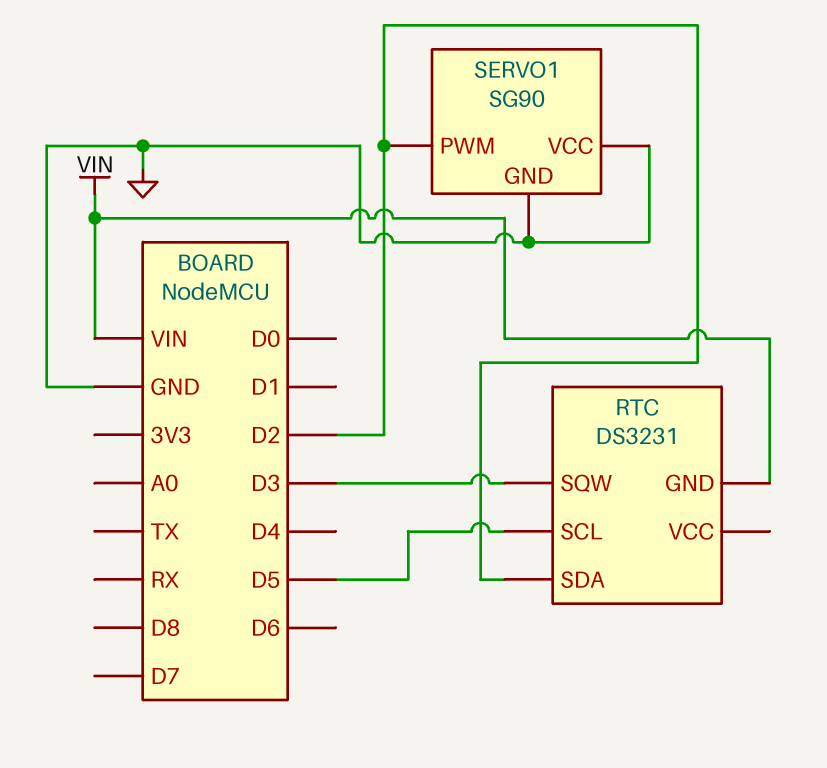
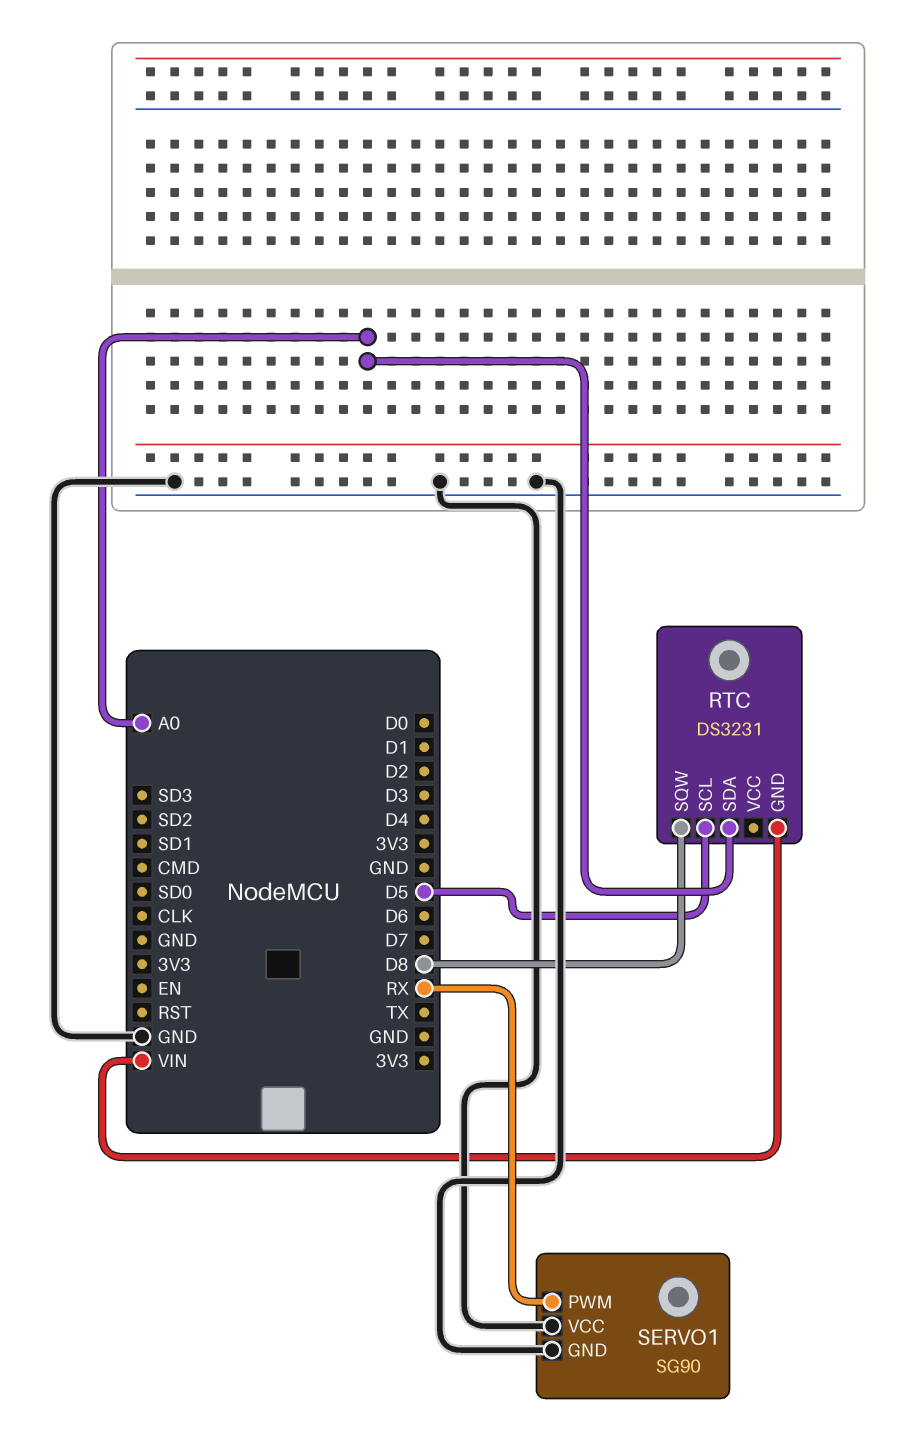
RTC pin SDA: D2 -> A0
RTC pin SQW: D3 -> D8
SERVO1 pin PWM: D2 -> RX

